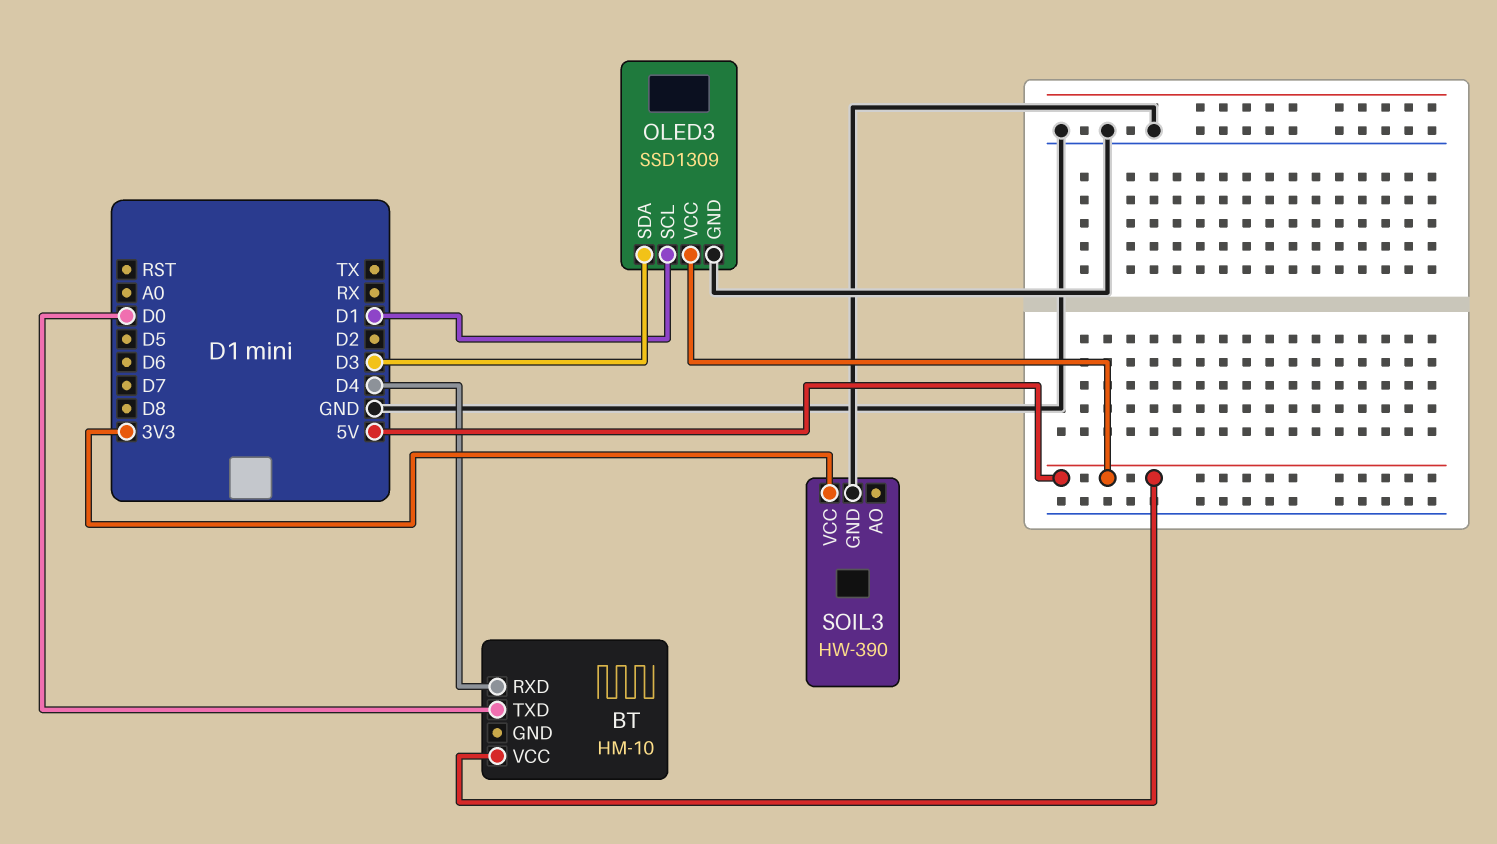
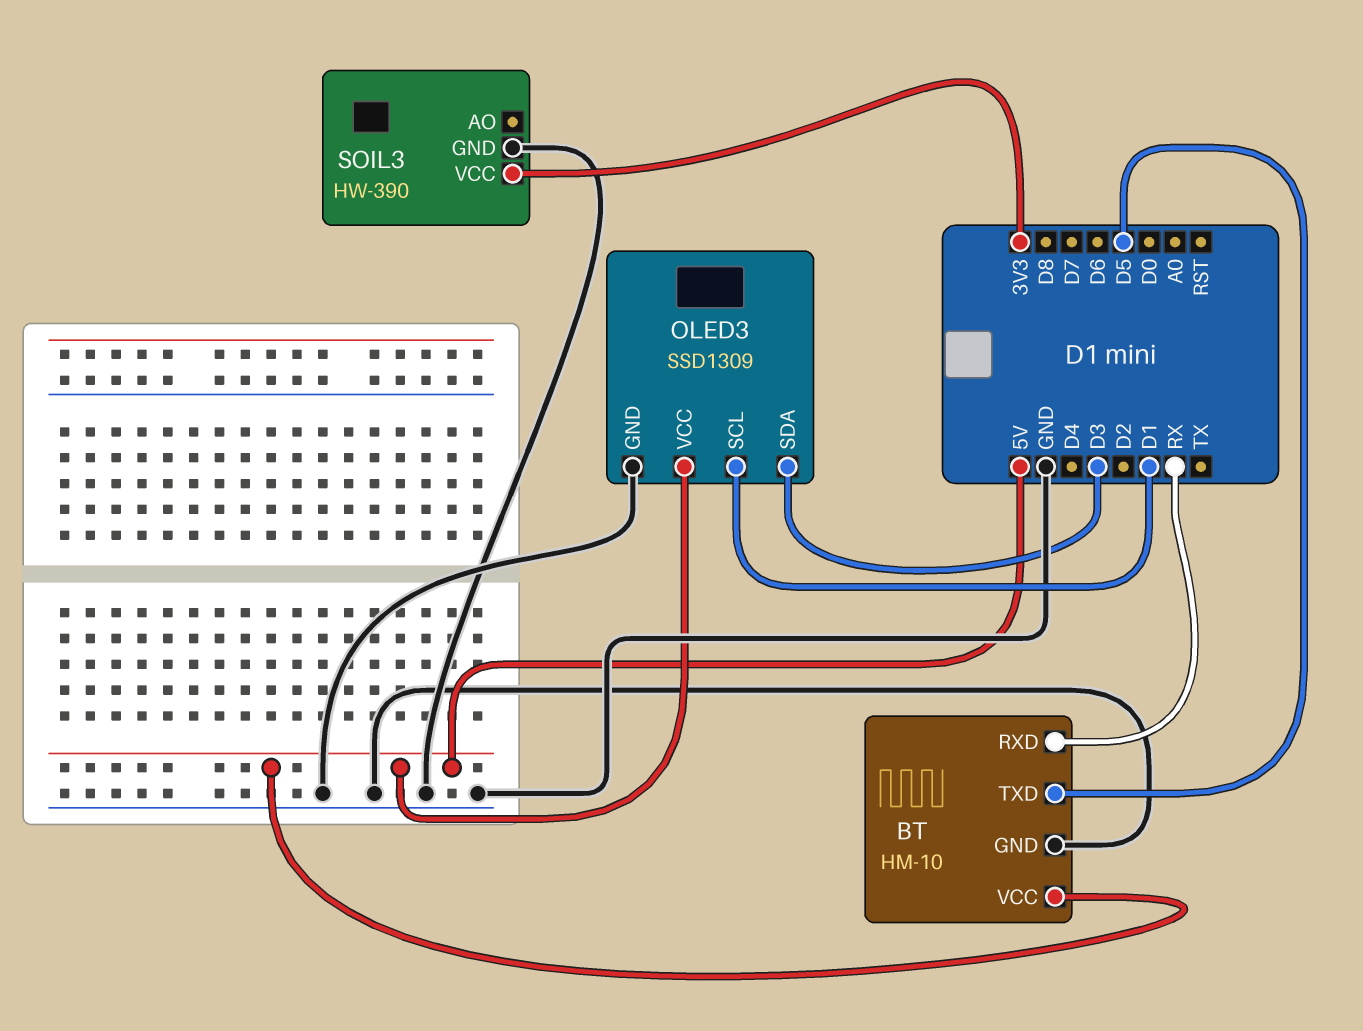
BT pin GND: none -> GND
BT pin RXD: D4 -> RX
BT pin TXD: D0 -> D5

